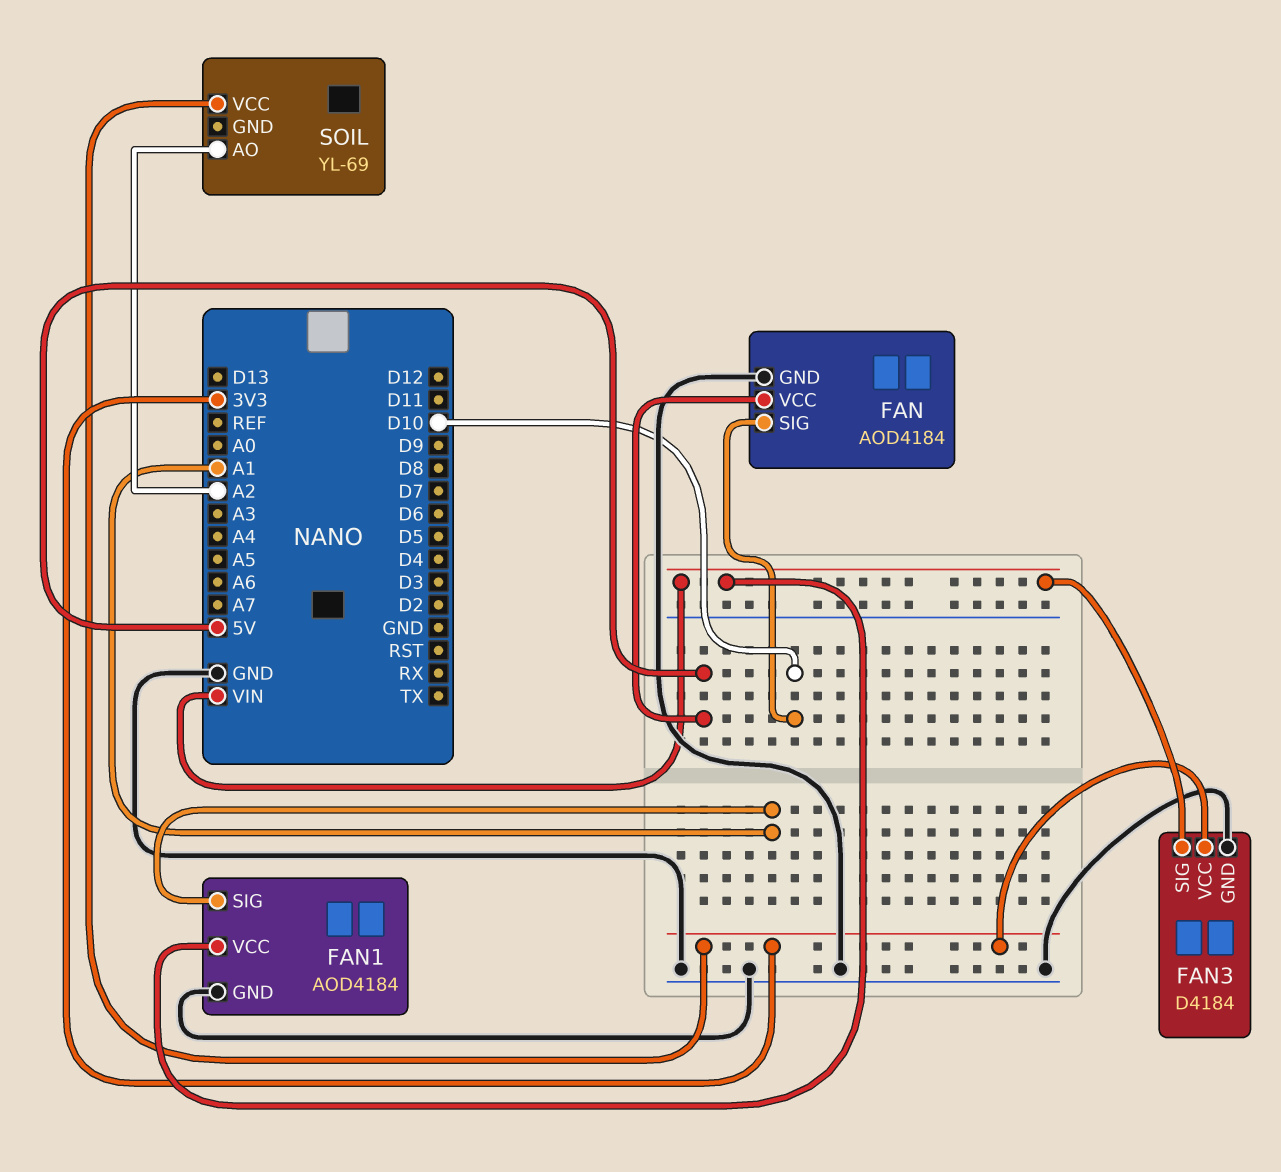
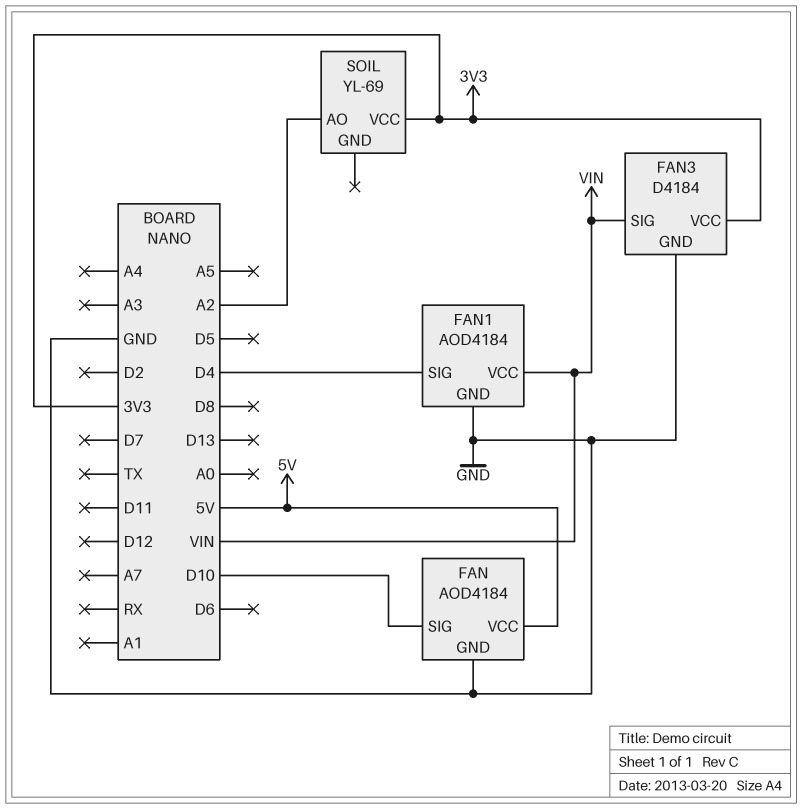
FAN1 pin SIG: A1 -> D4

